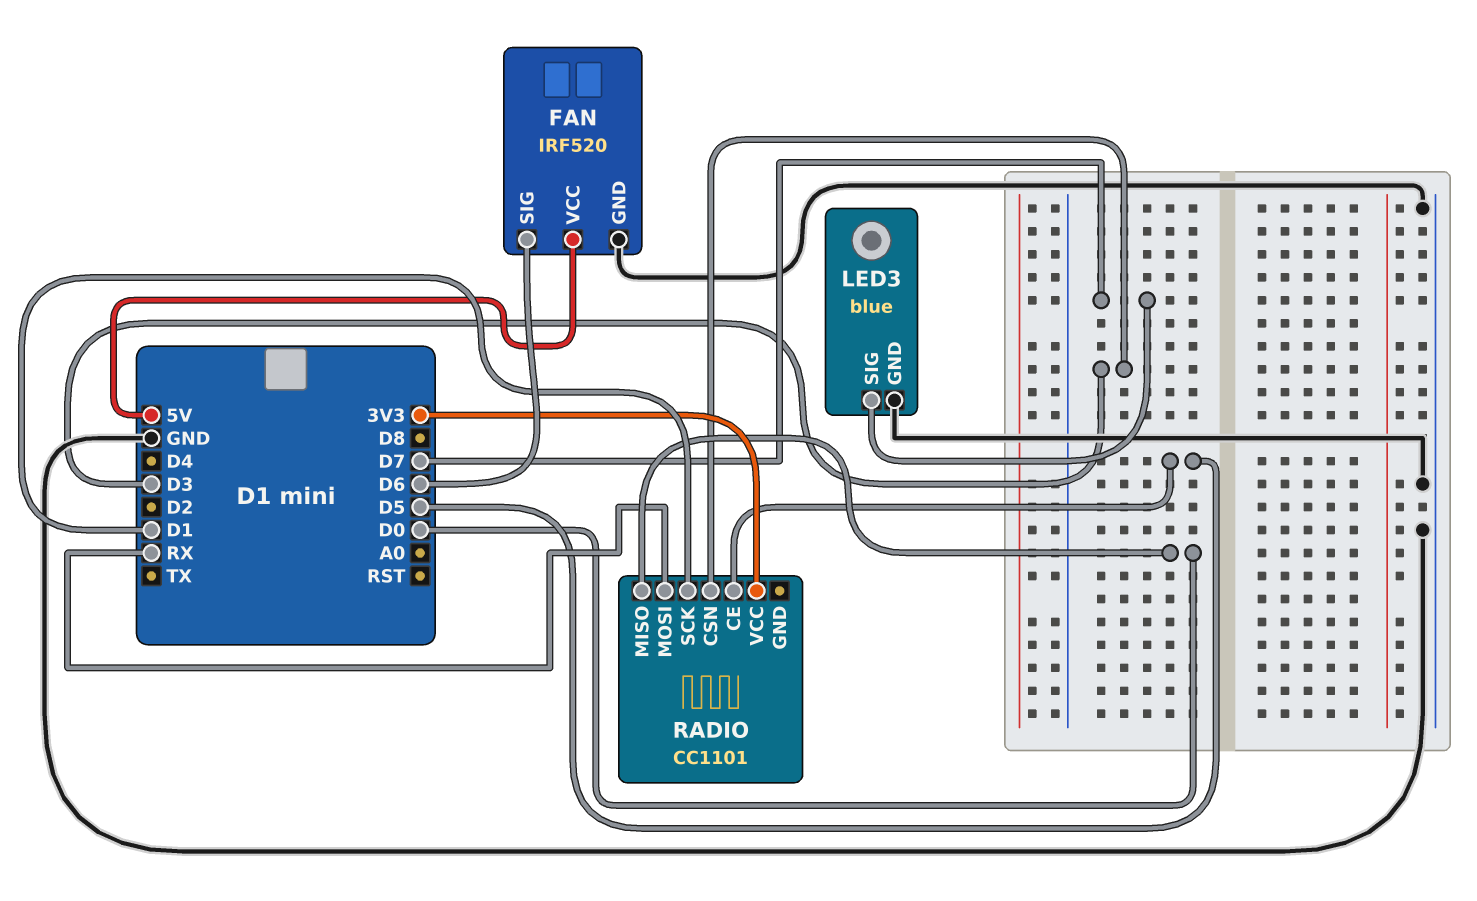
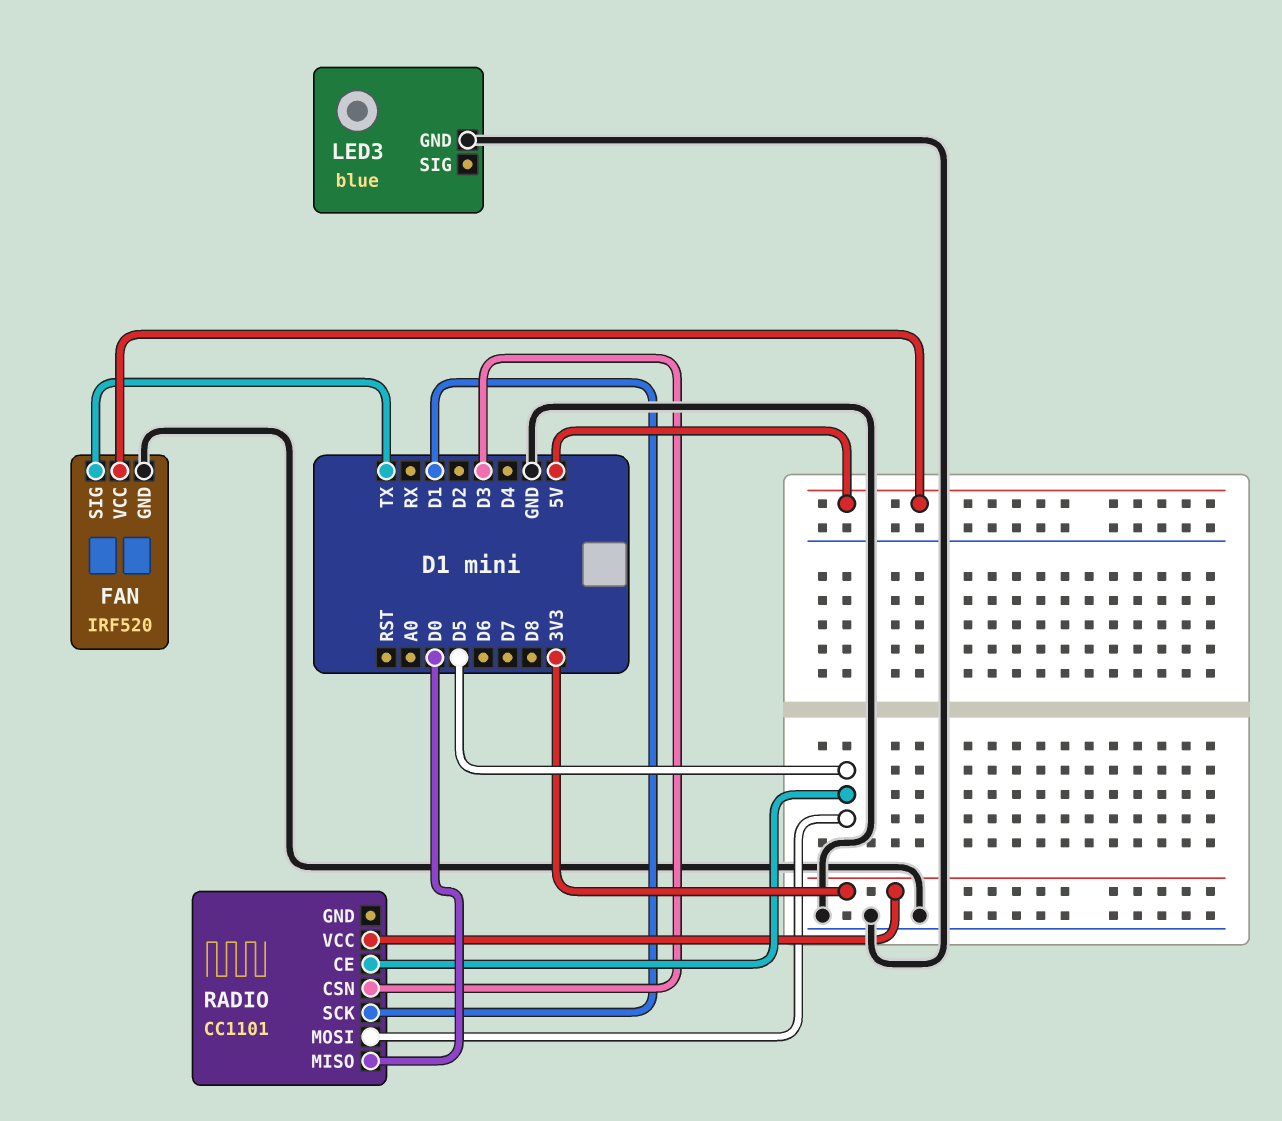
FAN pin SIG: D6 -> TX
LED3 pin SIG: D7 -> none
RADIO pin MOSI: RX -> D5

